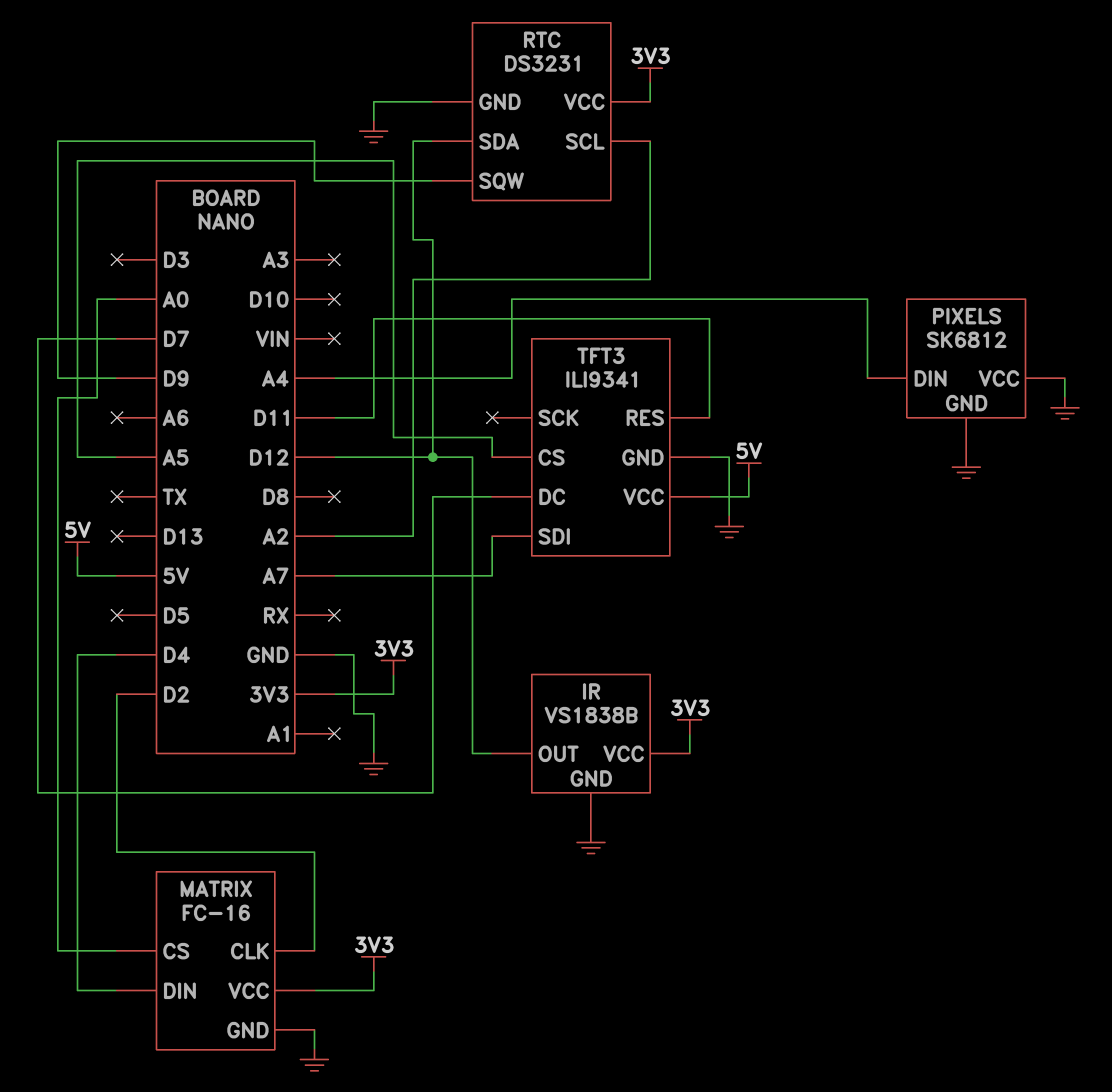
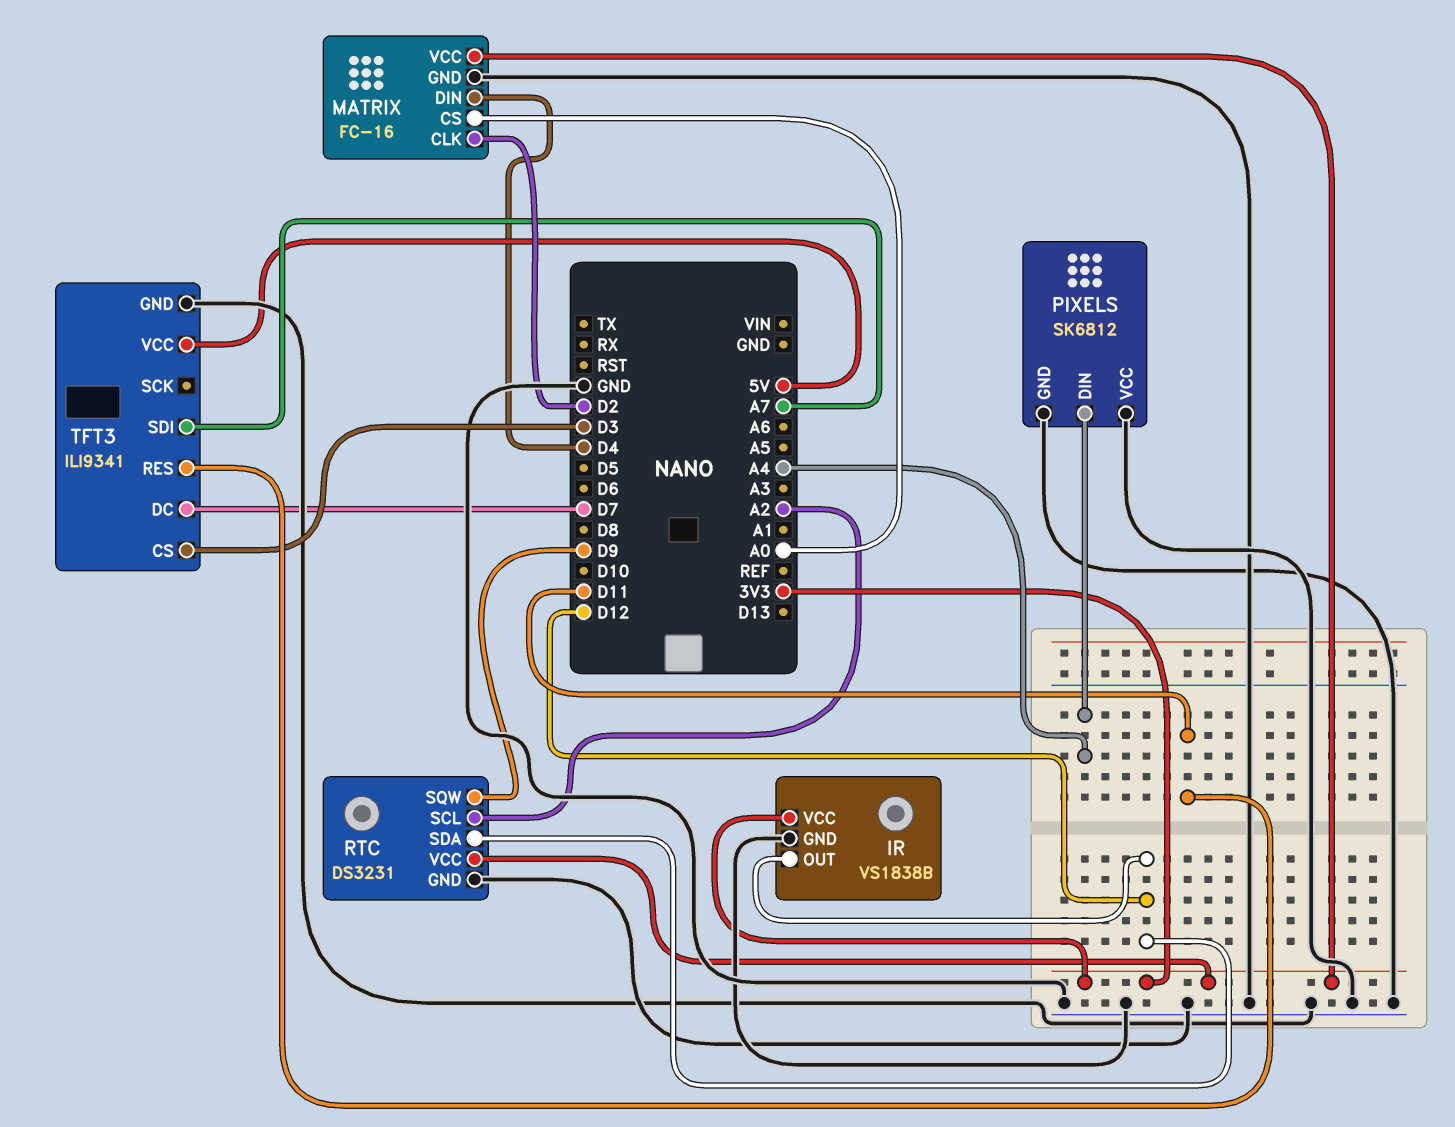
TFT3 pin CS: A5 -> D3

